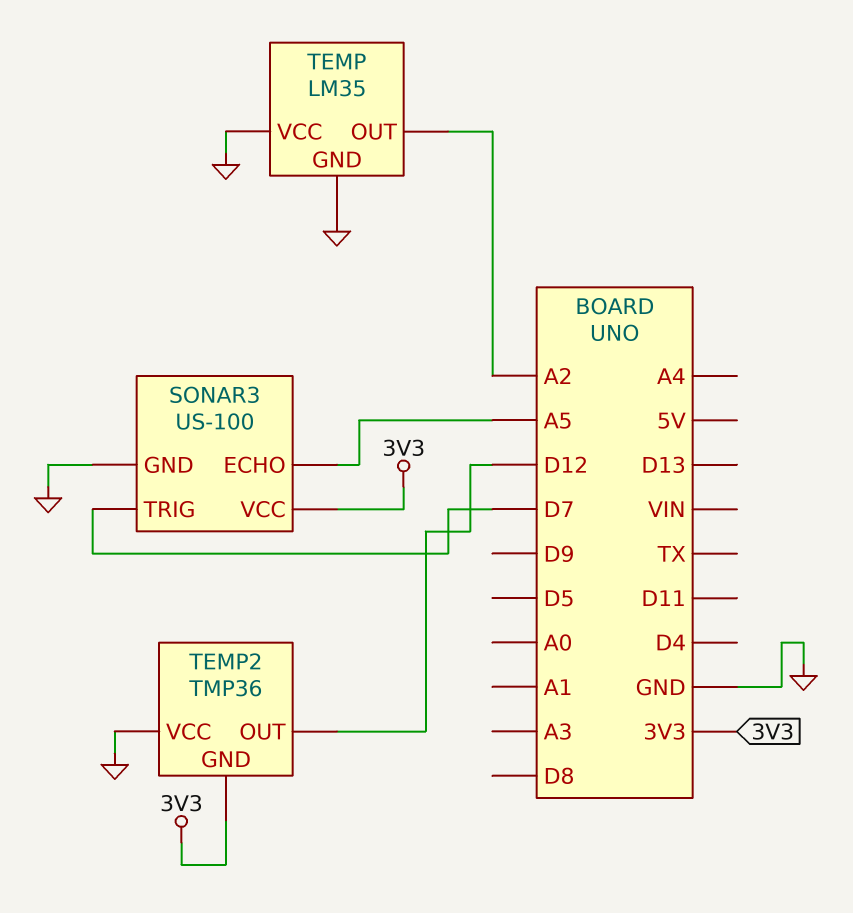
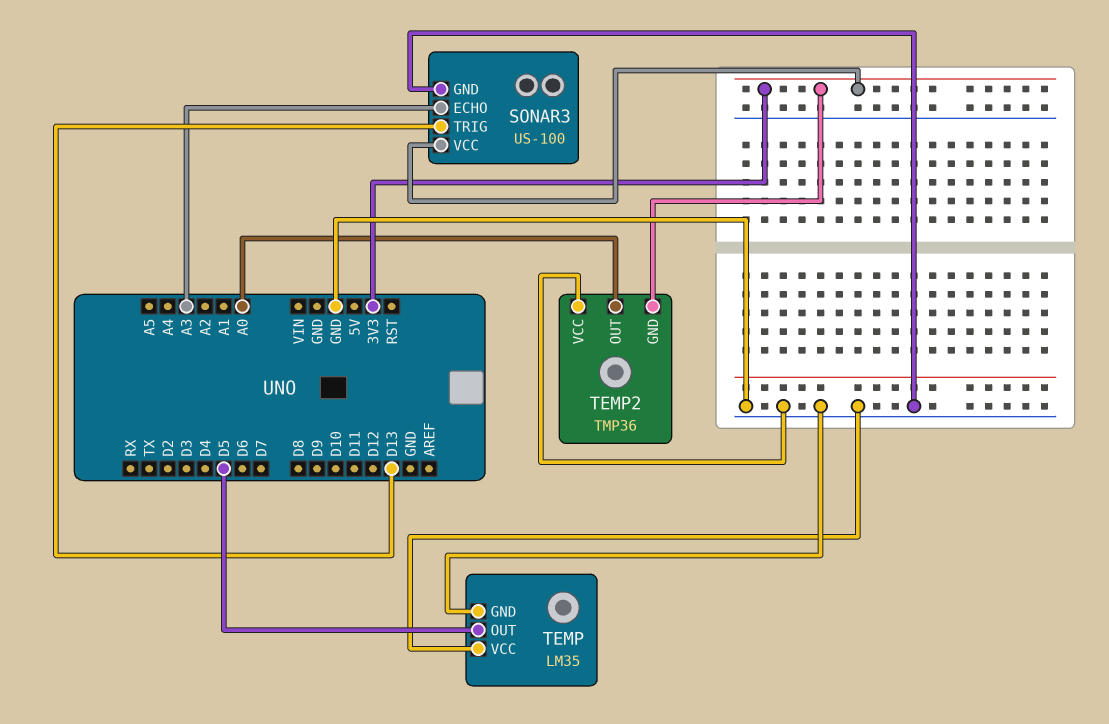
SONAR3 pin ECHO: A5 -> A3
SONAR3 pin TRIG: D7 -> D13
TEMP pin OUT: A2 -> D5
TEMP2 pin OUT: D12 -> A0

